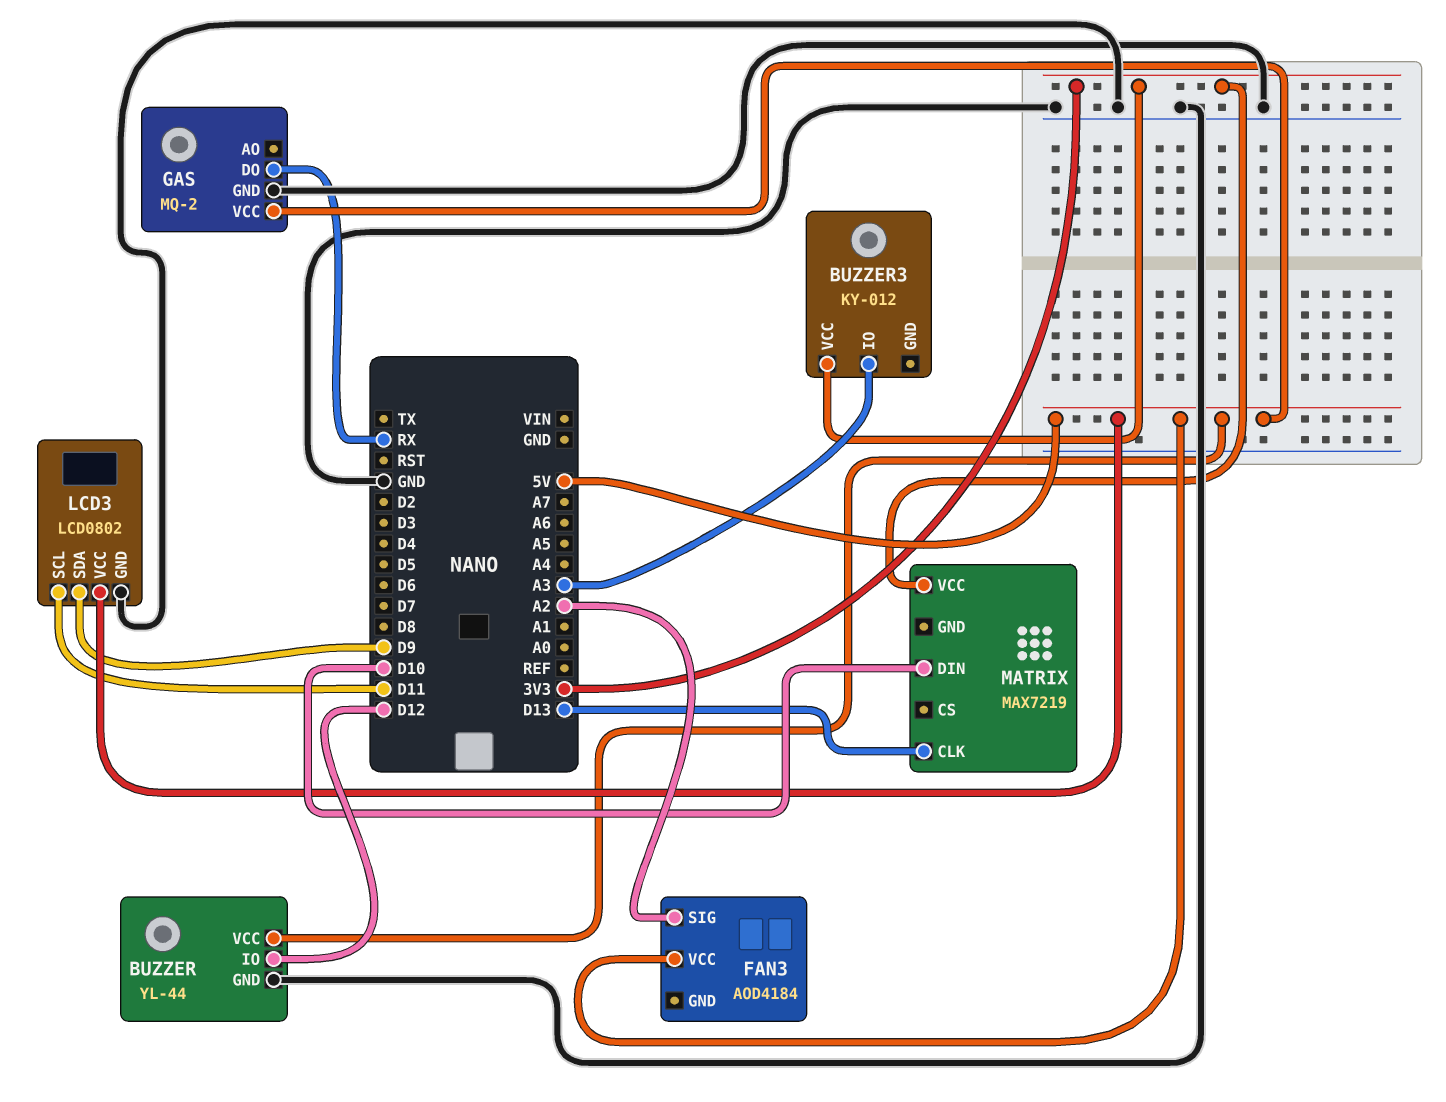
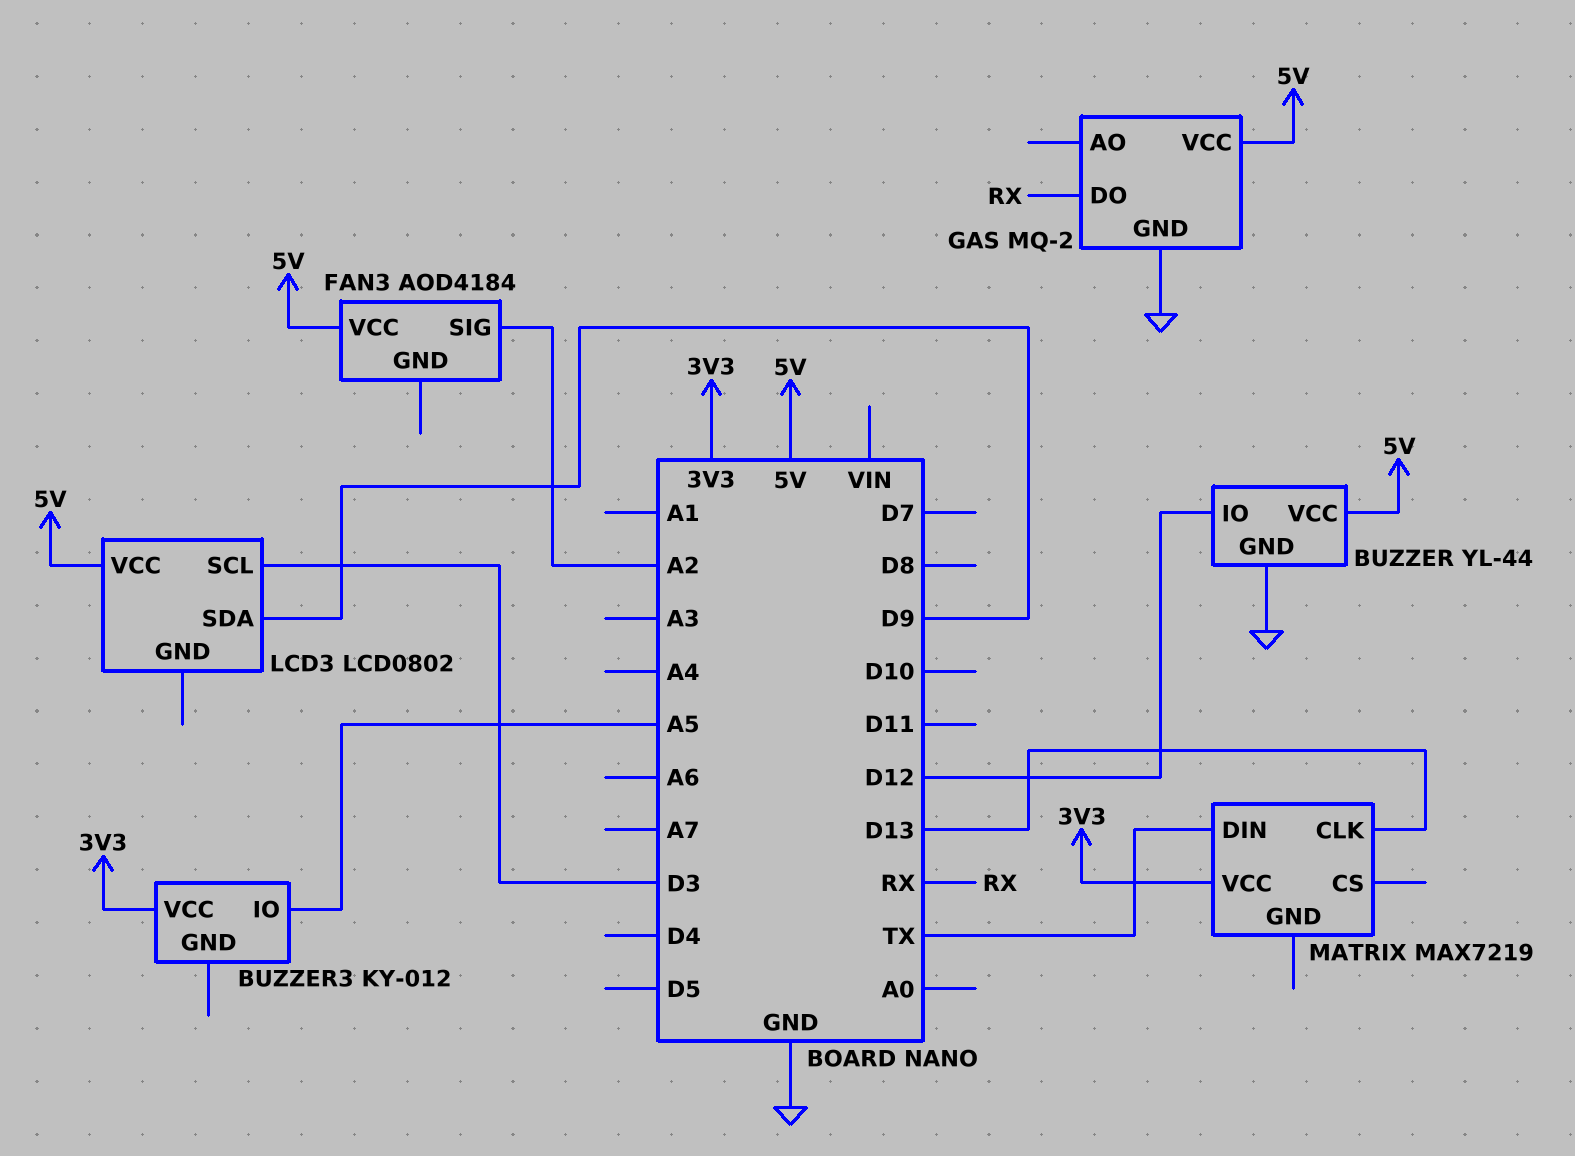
BUZZER3 pin IO: A3 -> A5
LCD3 pin GND: GND -> none
LCD3 pin SCL: D11 -> D3
MATRIX pin DIN: D10 -> TX

